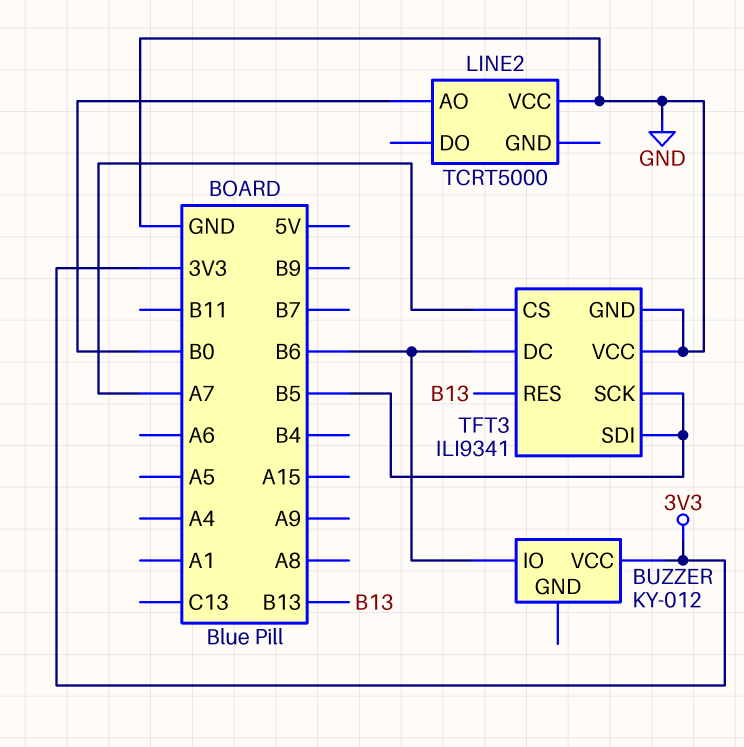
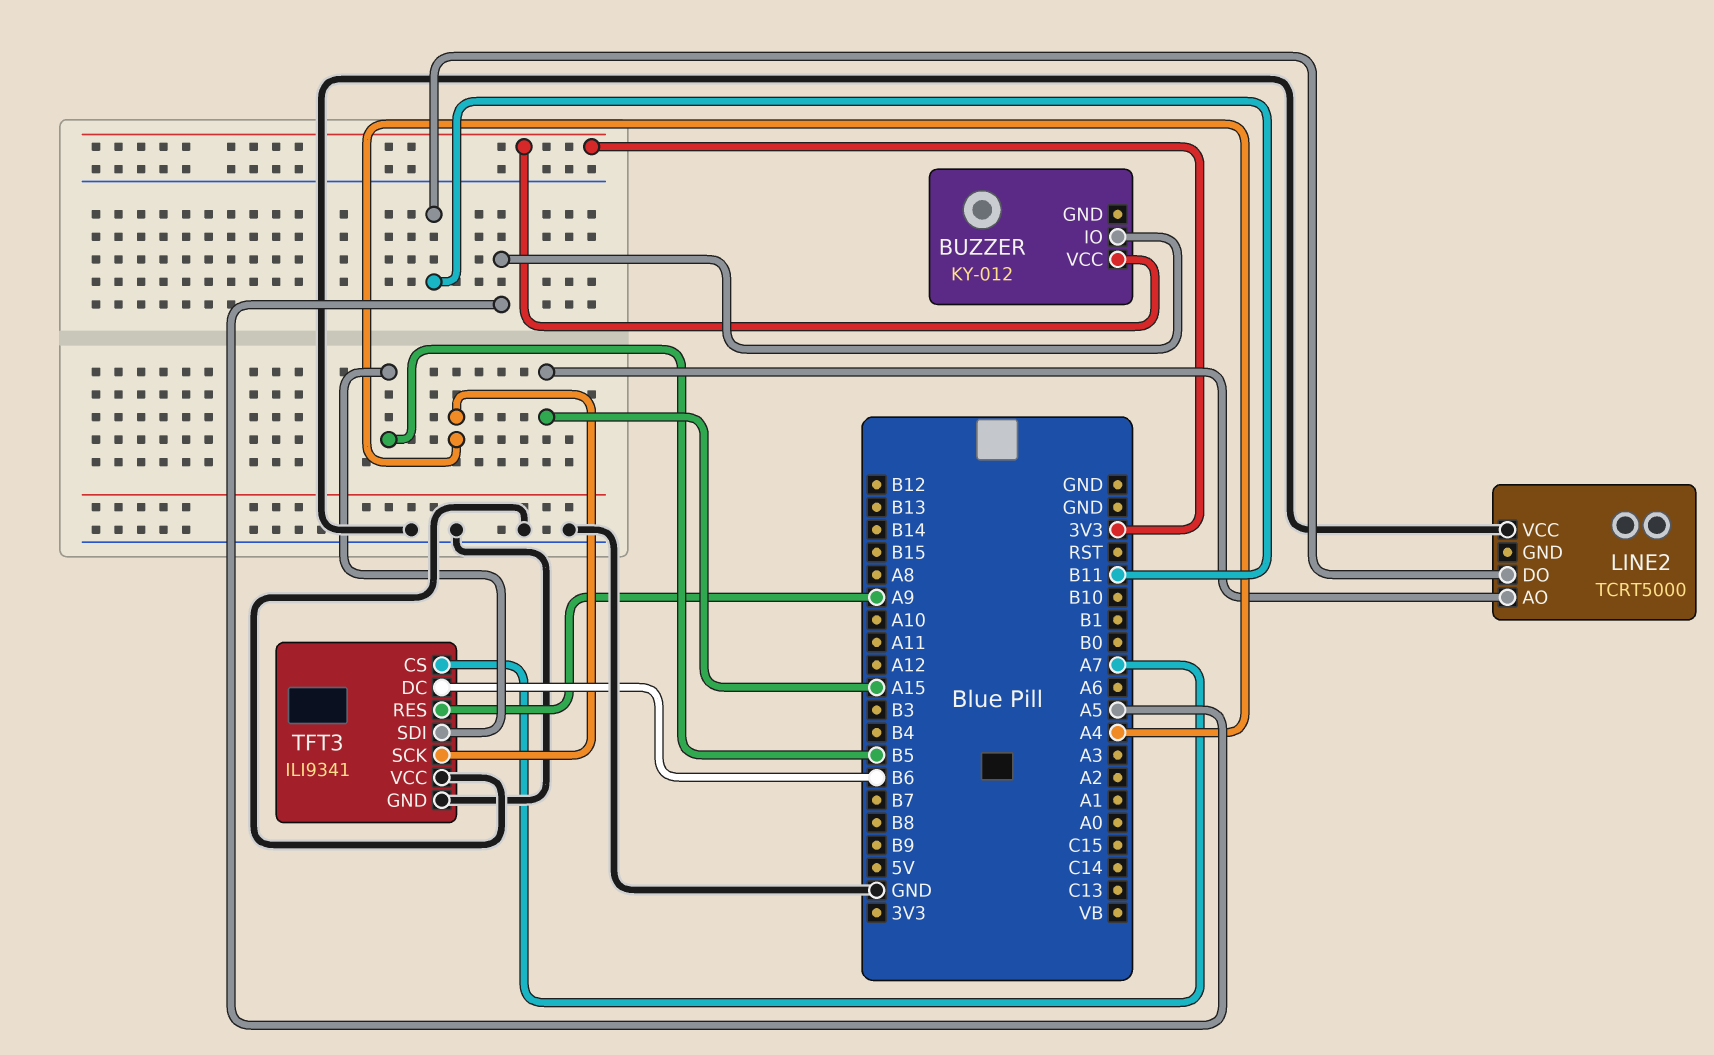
BUZZER pin IO: B6 -> A5
LINE2 pin AO: B0 -> A15
LINE2 pin DO: none -> B11
TFT3 pin RES: B13 -> A9
TFT3 pin SCK: B5 -> A4

